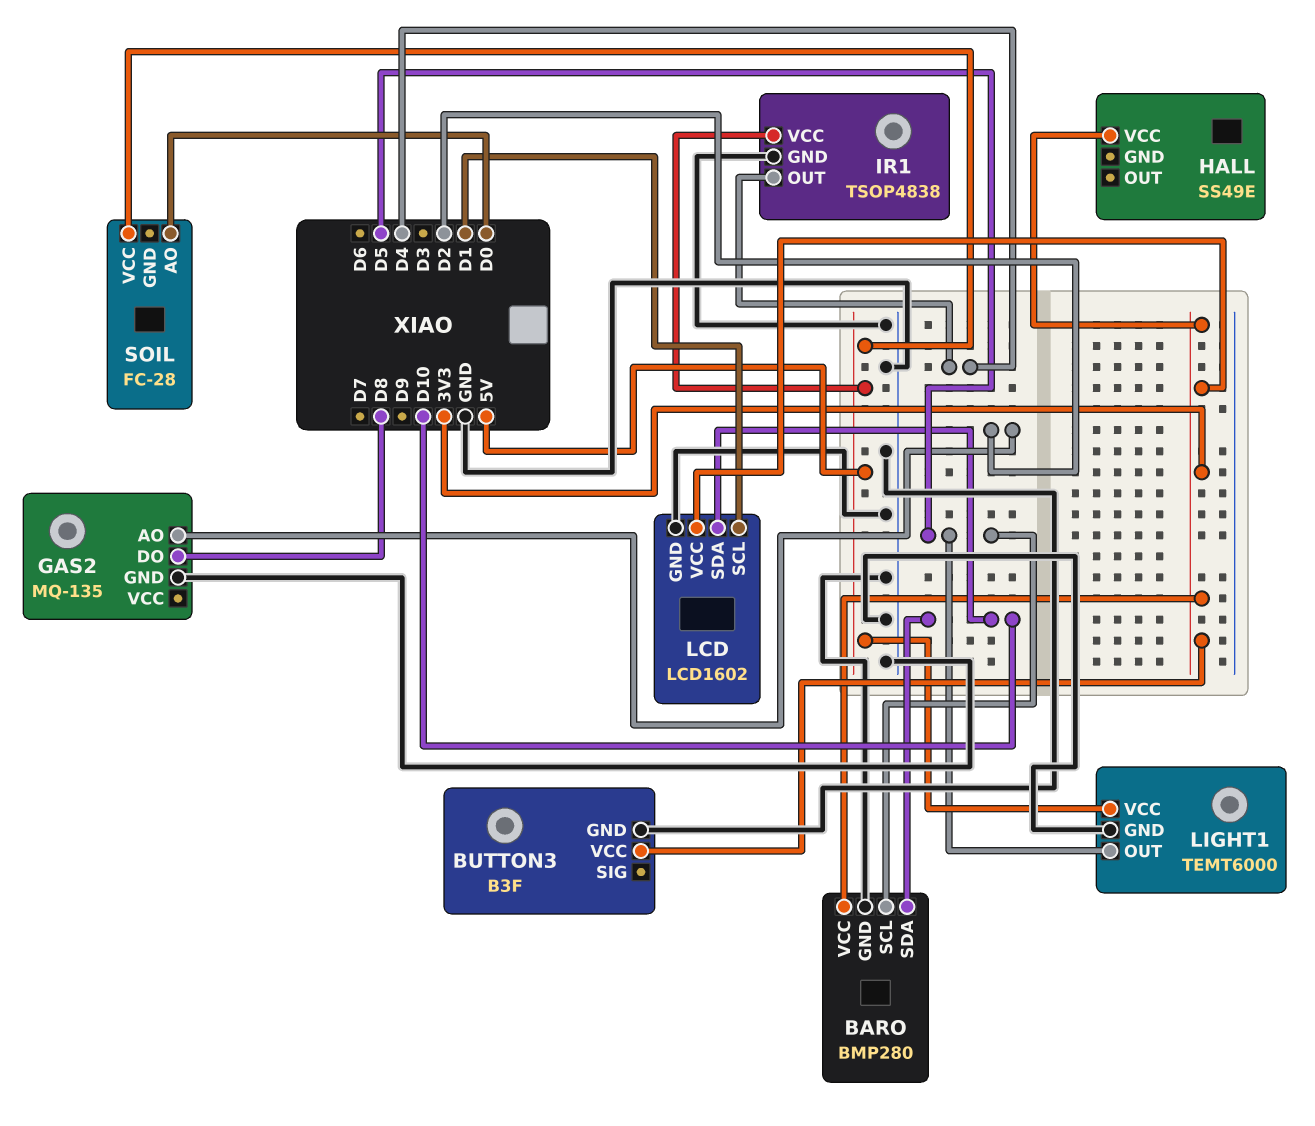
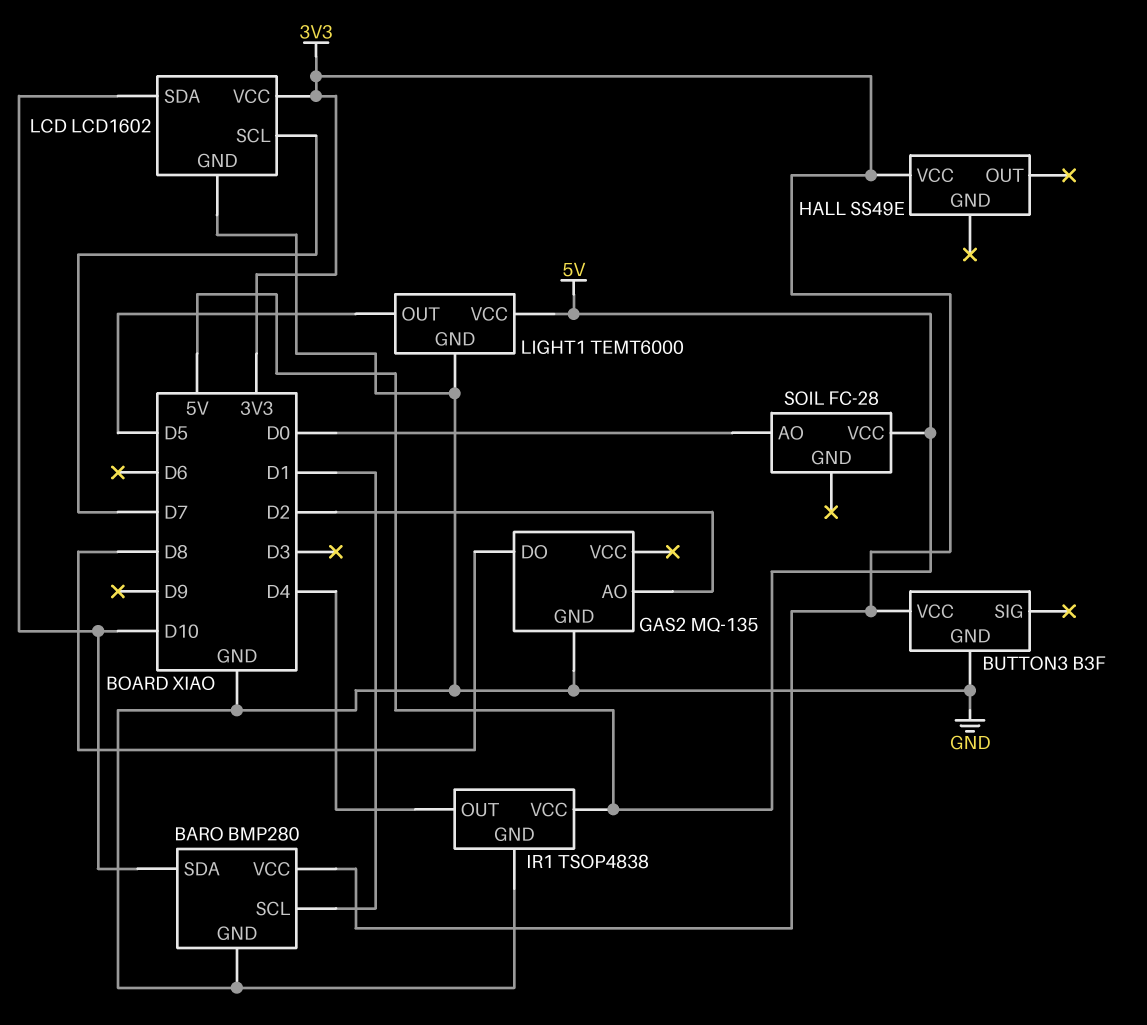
BARO pin SCL: D5 -> D1
LCD pin SCL: D1 -> D7

